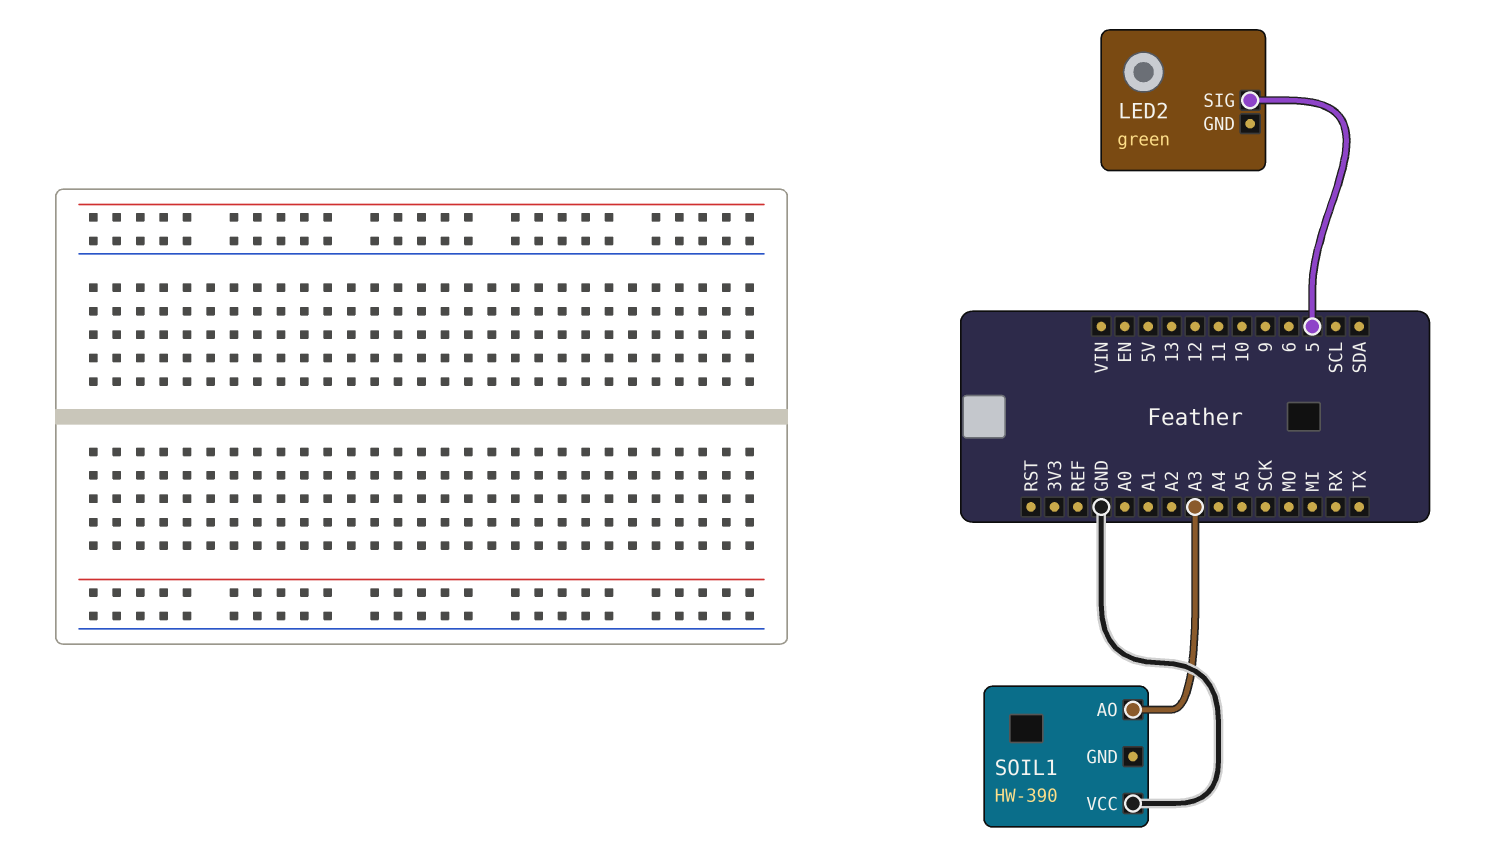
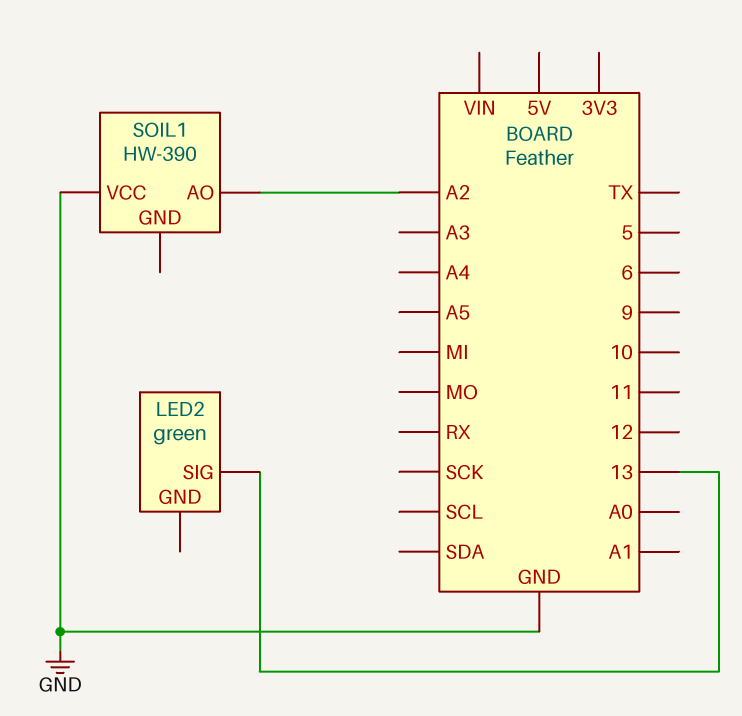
LED2 pin SIG: 5 -> 13
SOIL1 pin AO: A3 -> A2

